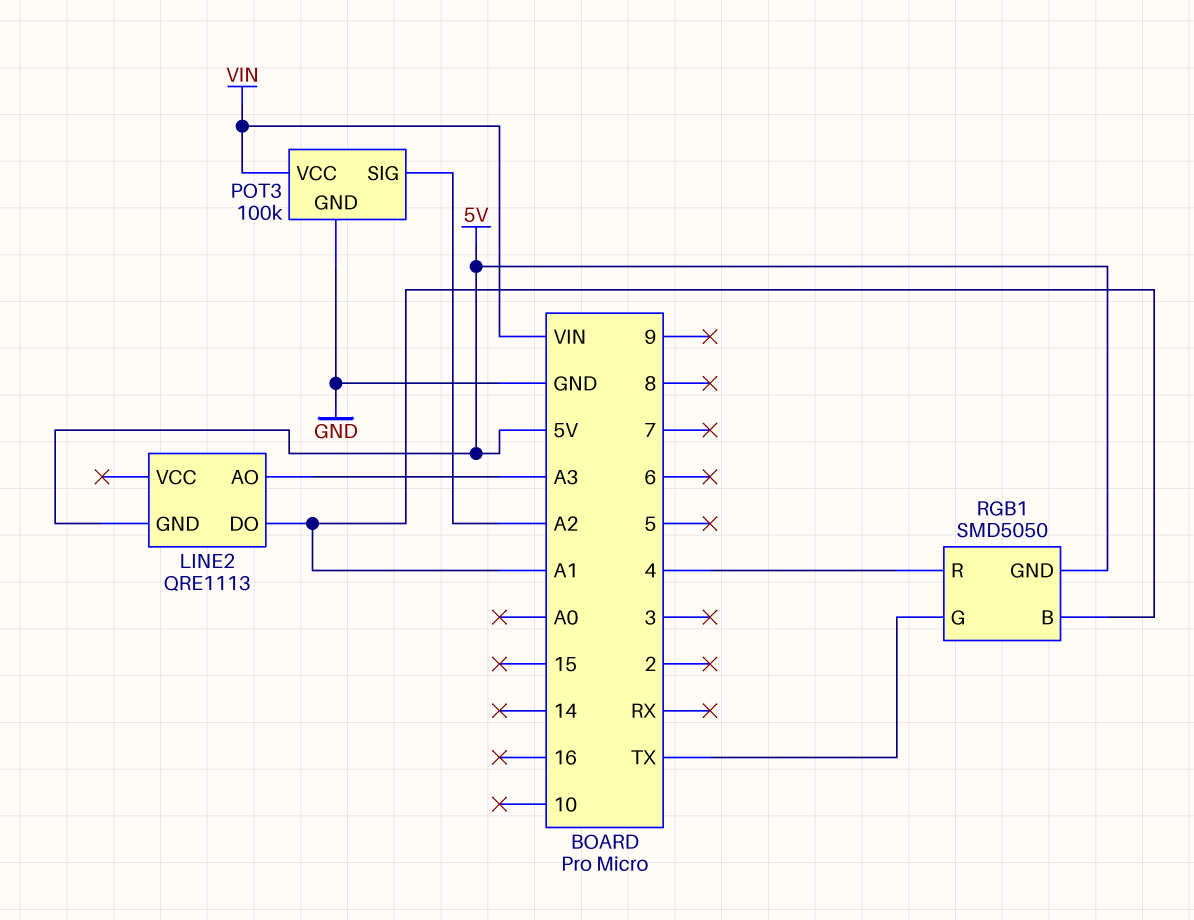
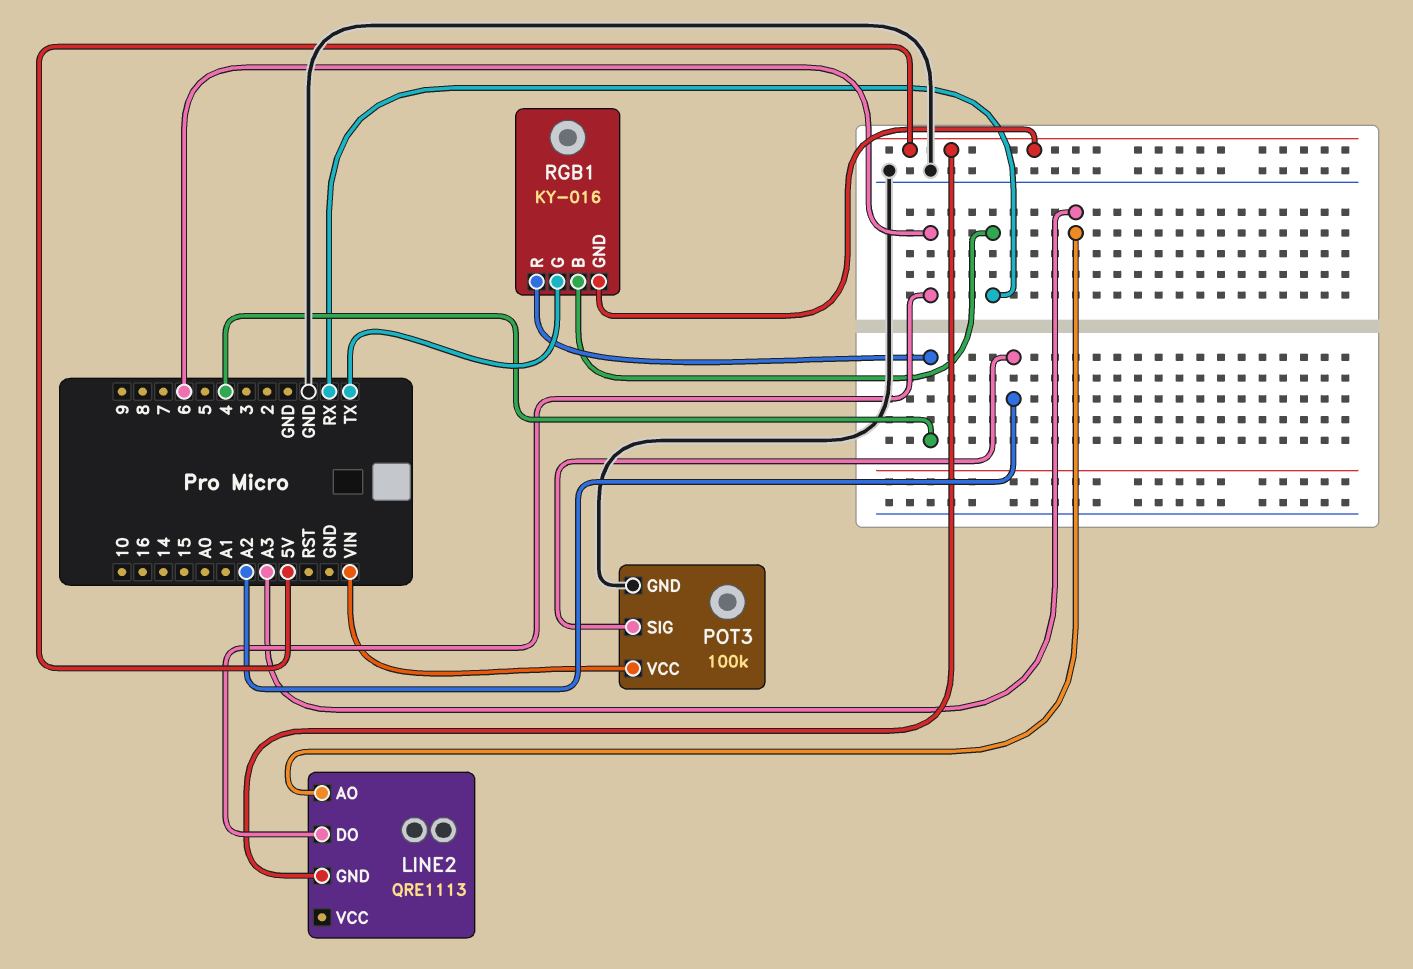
LINE2 pin DO: A1 -> 6
RGB1: SMD5050 -> KY-016
RGB1 pin B: A1 -> RX

